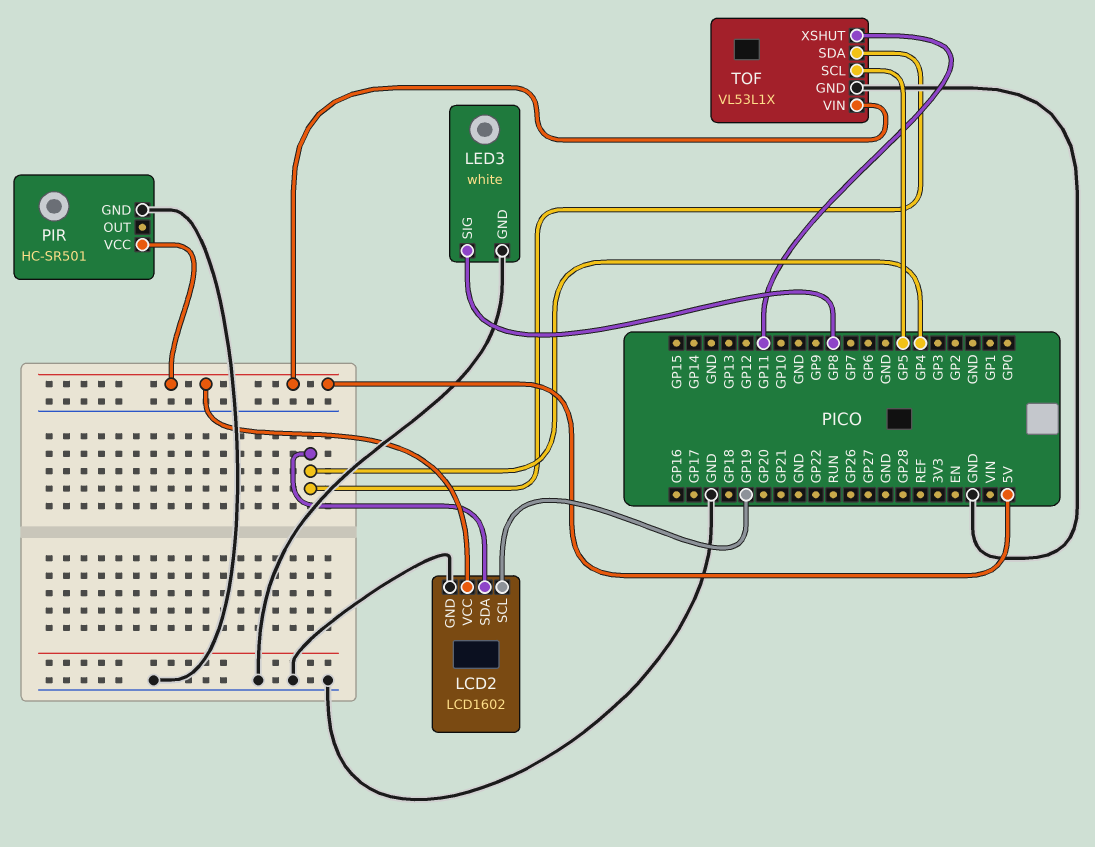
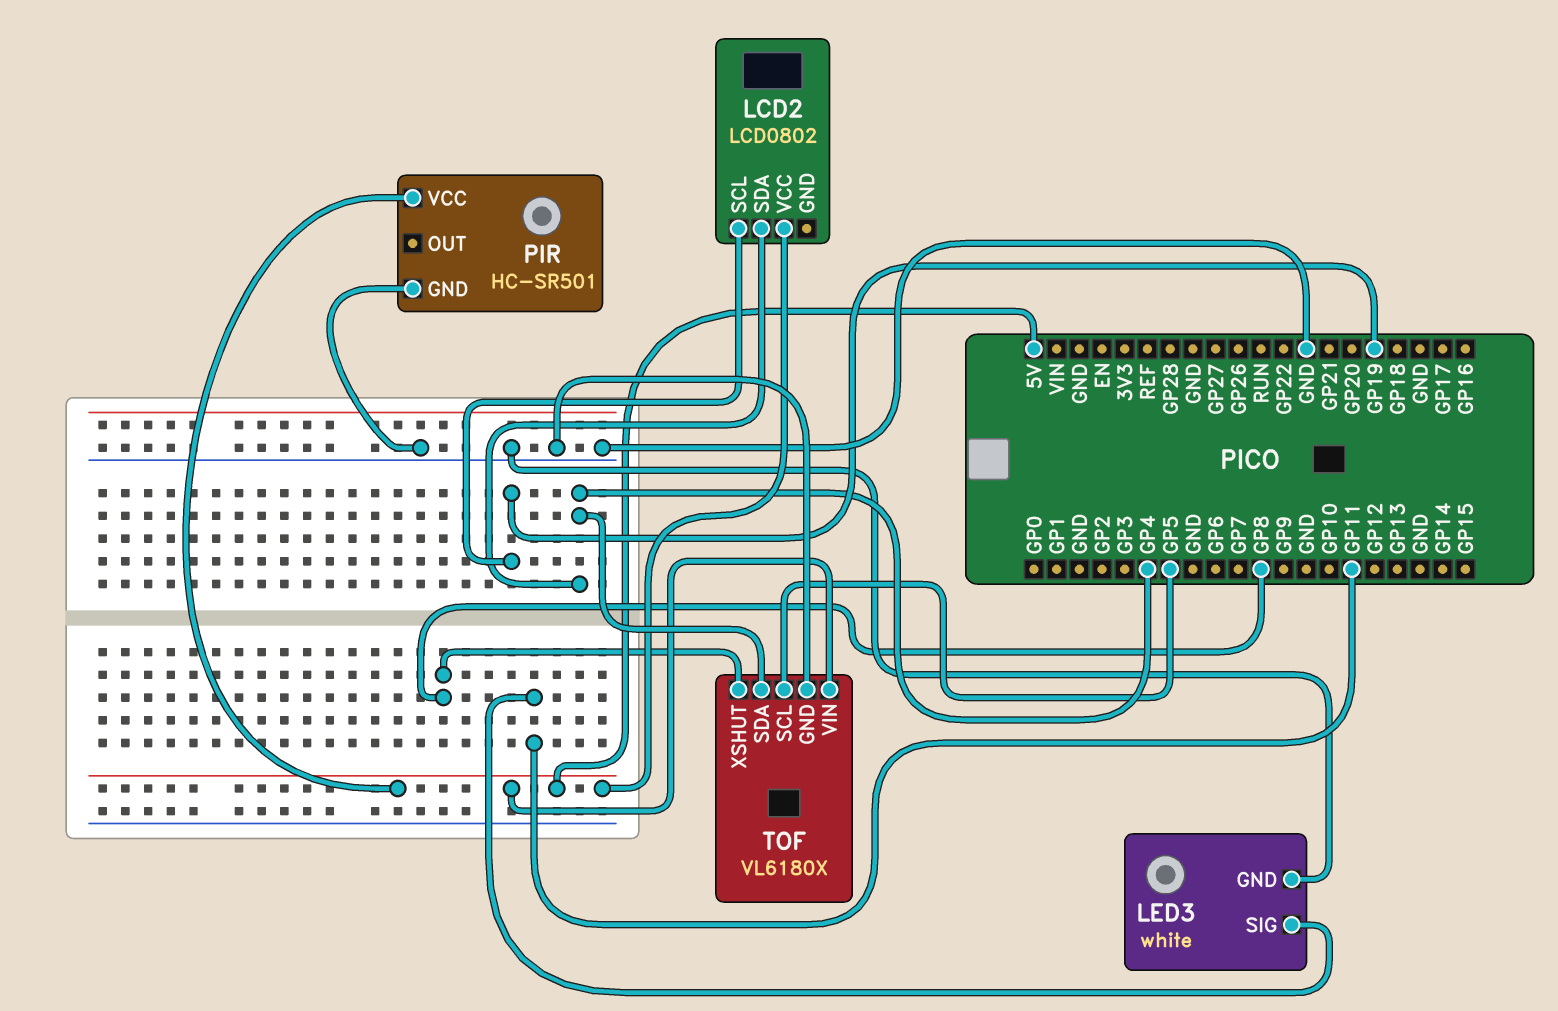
LCD2: LCD1602 -> LCD0802
LCD2 pin GND: GND -> none
LED3 pin SIG: GP8 -> GP11
TOF: VL53L1X -> VL6180X
TOF pin XSHUT: GP11 -> GP8

